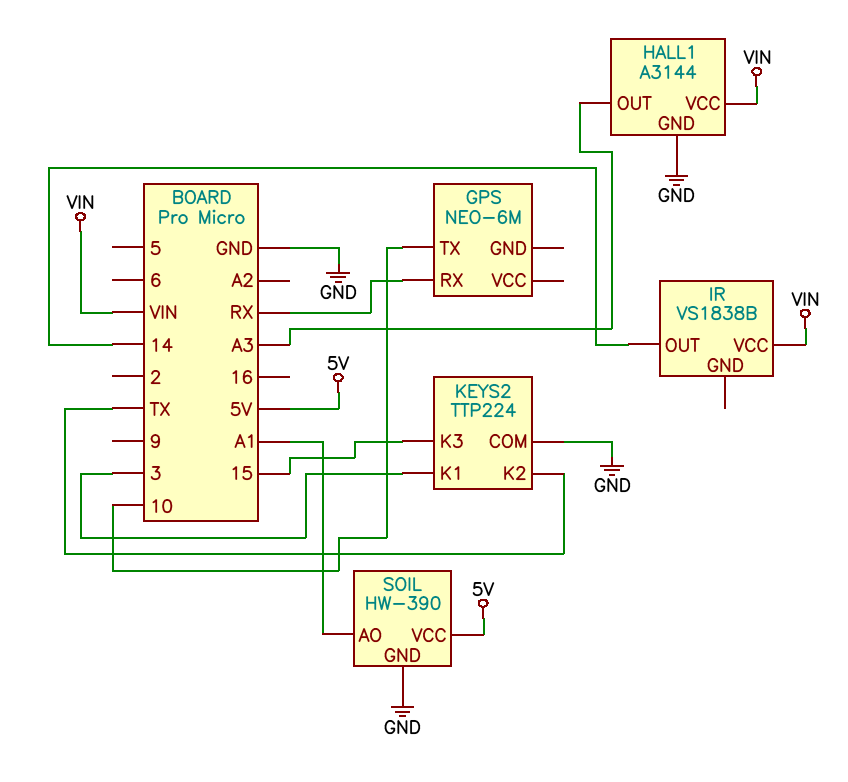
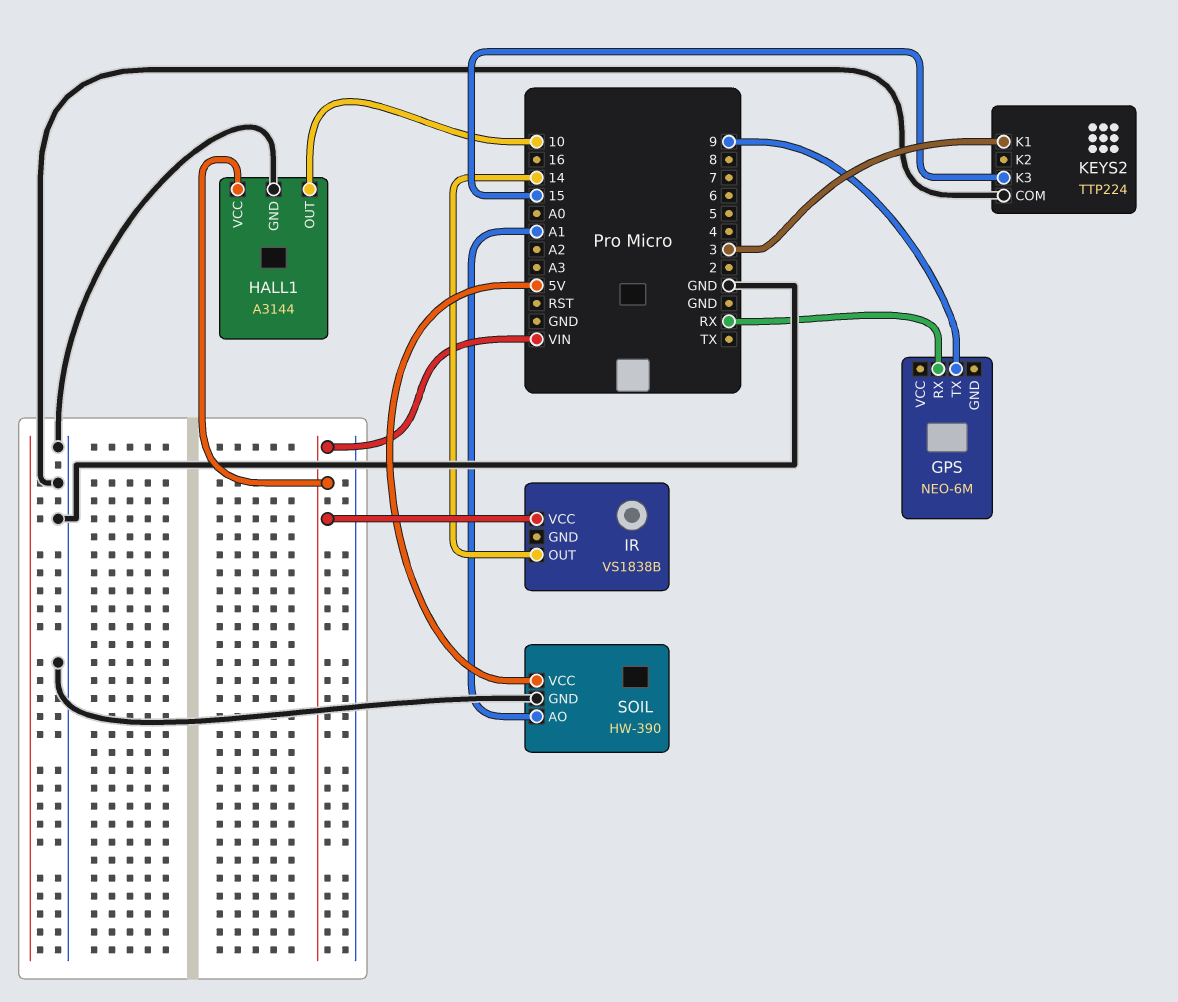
GPS pin TX: 10 -> 9
HALL1 pin OUT: A3 -> 10
KEYS2 pin K2: TX -> none

